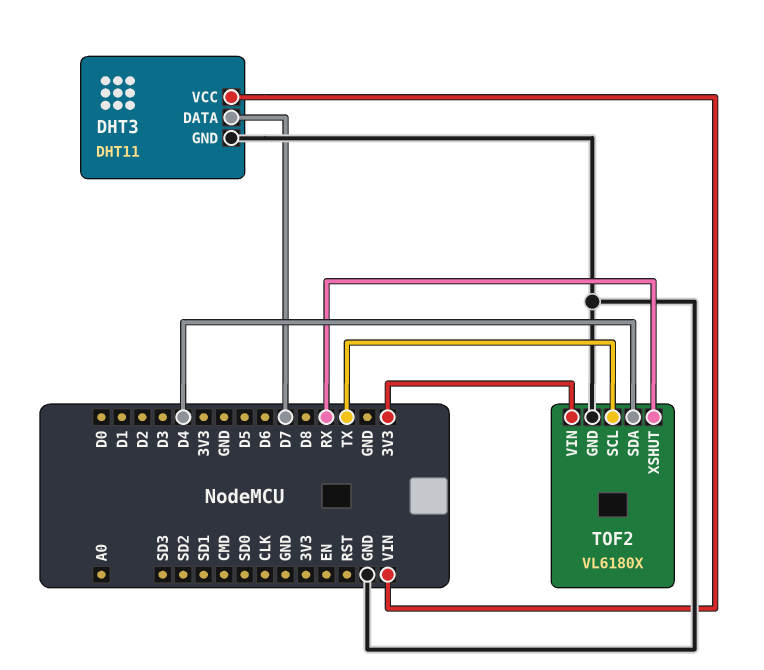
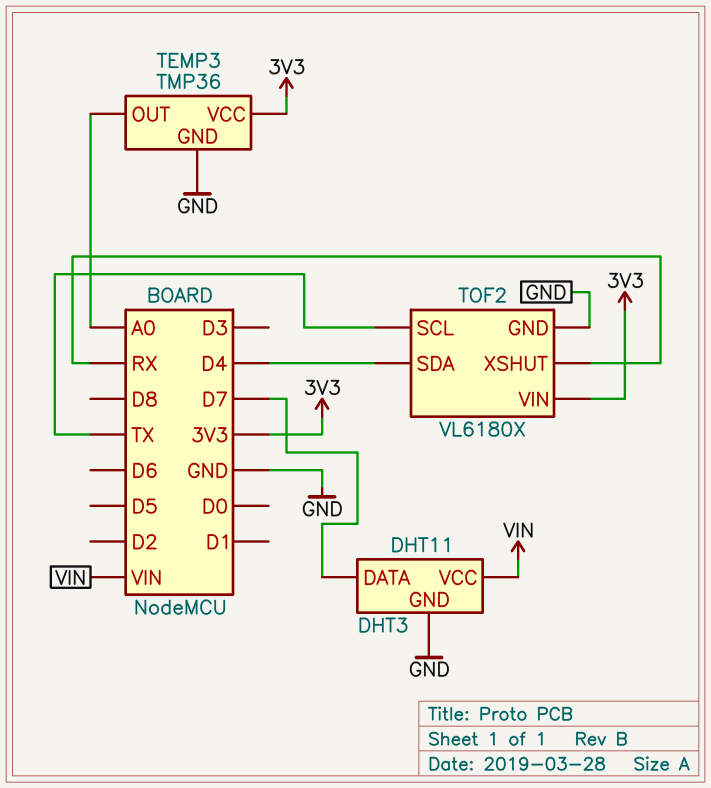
TEMP3: none -> TMP36
TEMP3 pin GND: none -> GND
TEMP3 pin OUT: none -> A0
TEMP3 pin VCC: none -> 3V3

